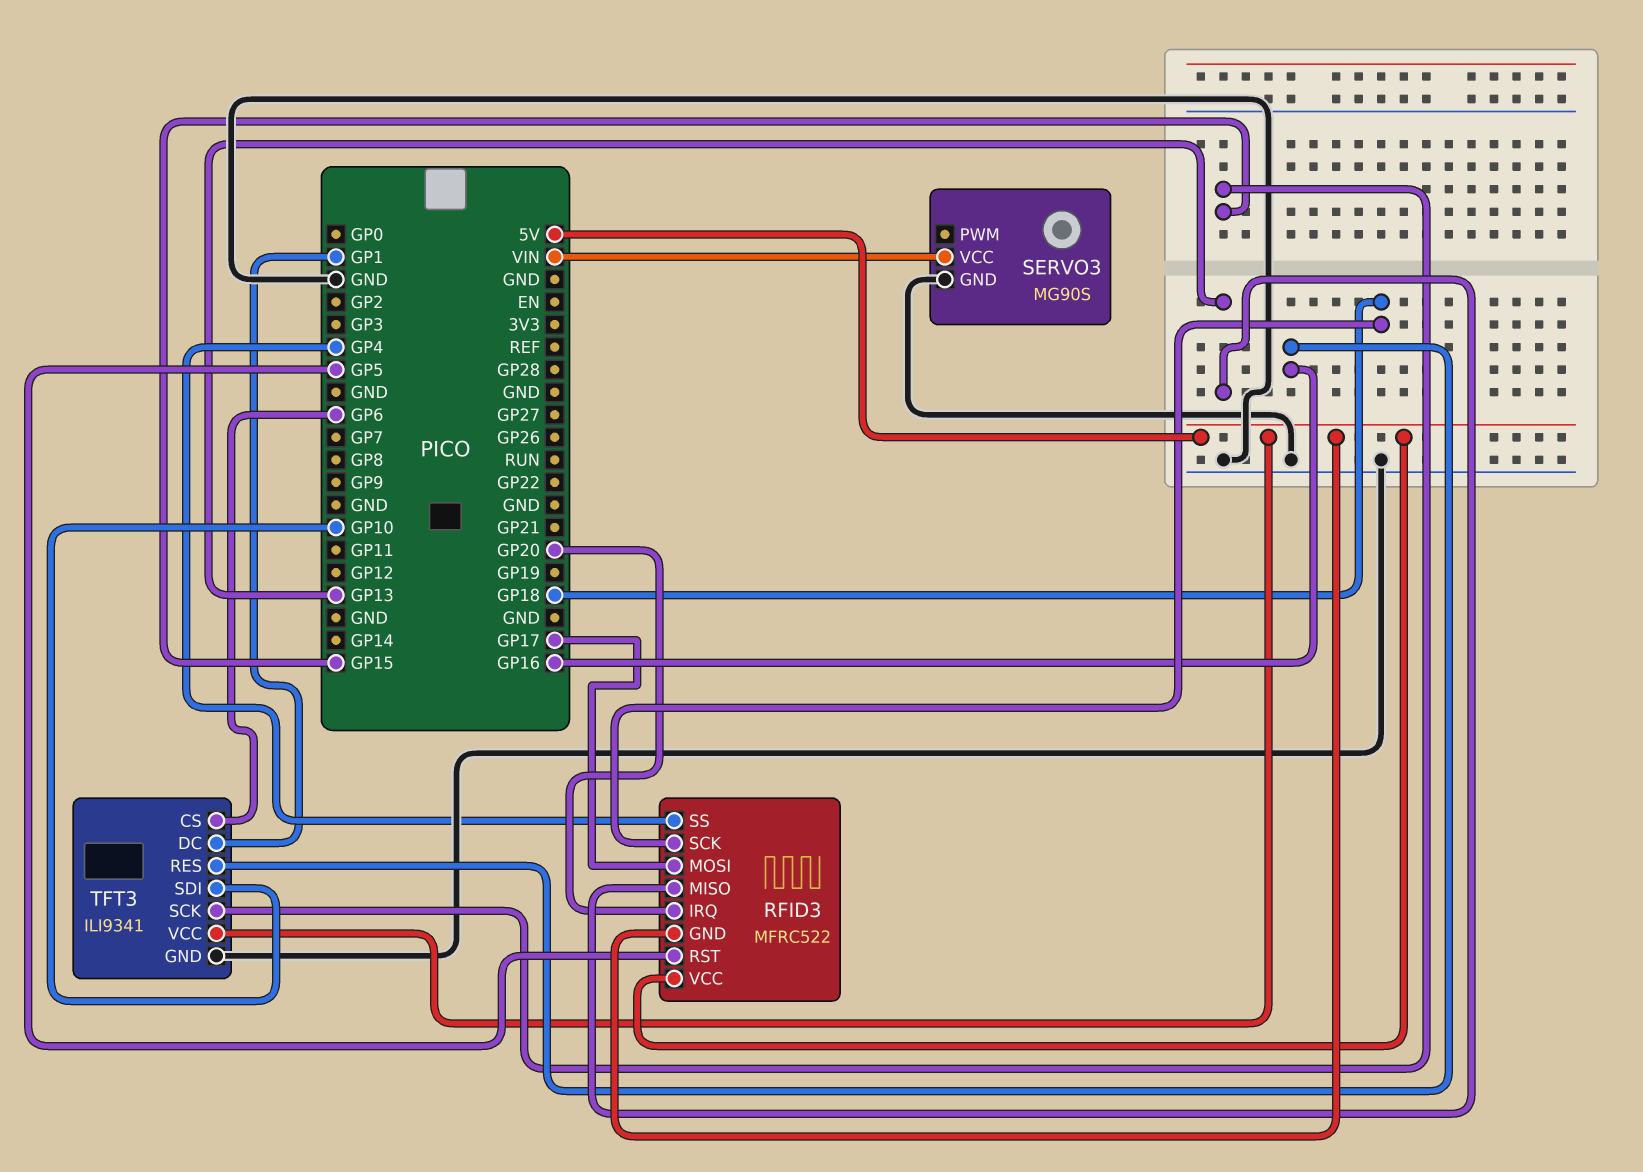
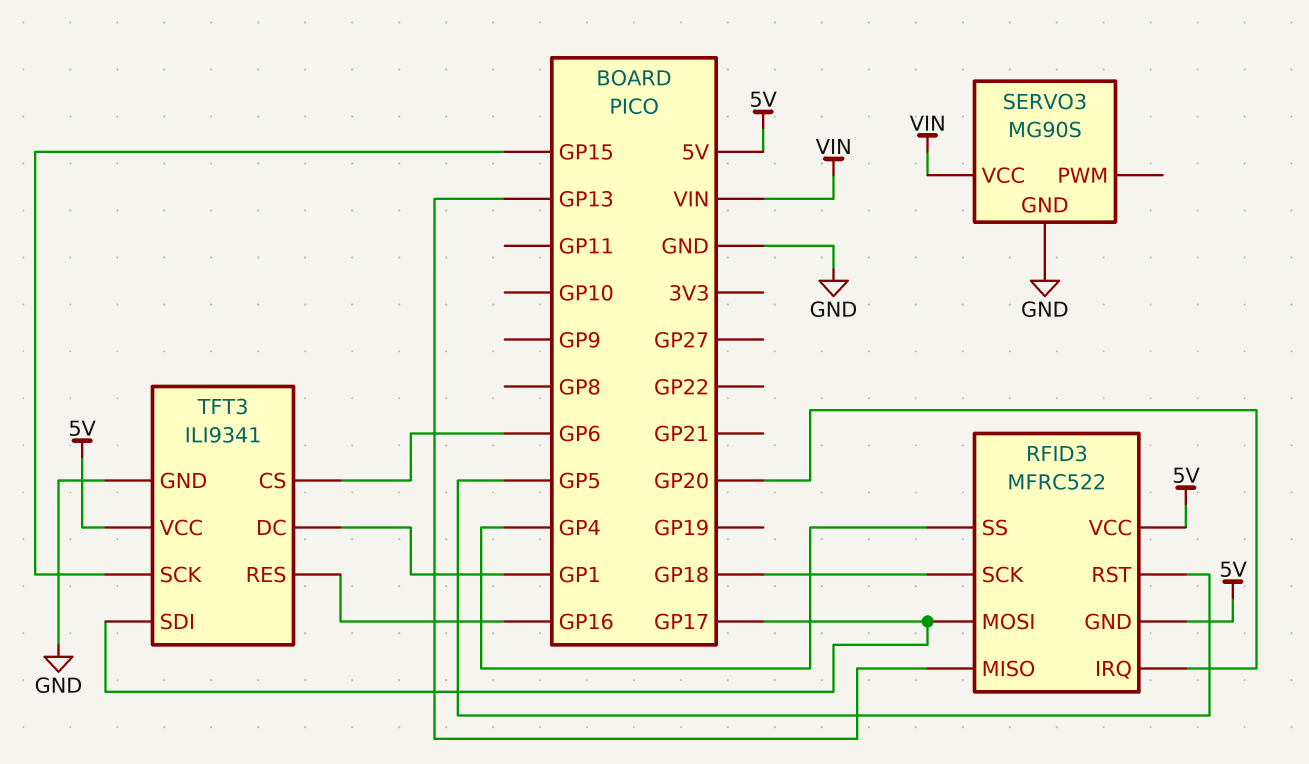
TFT3 pin SDI: GP10 -> GP17

